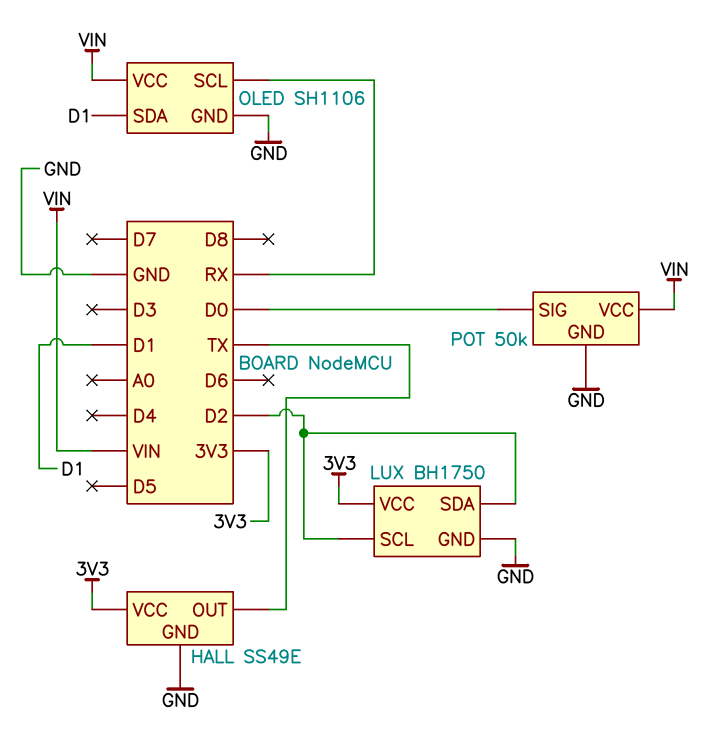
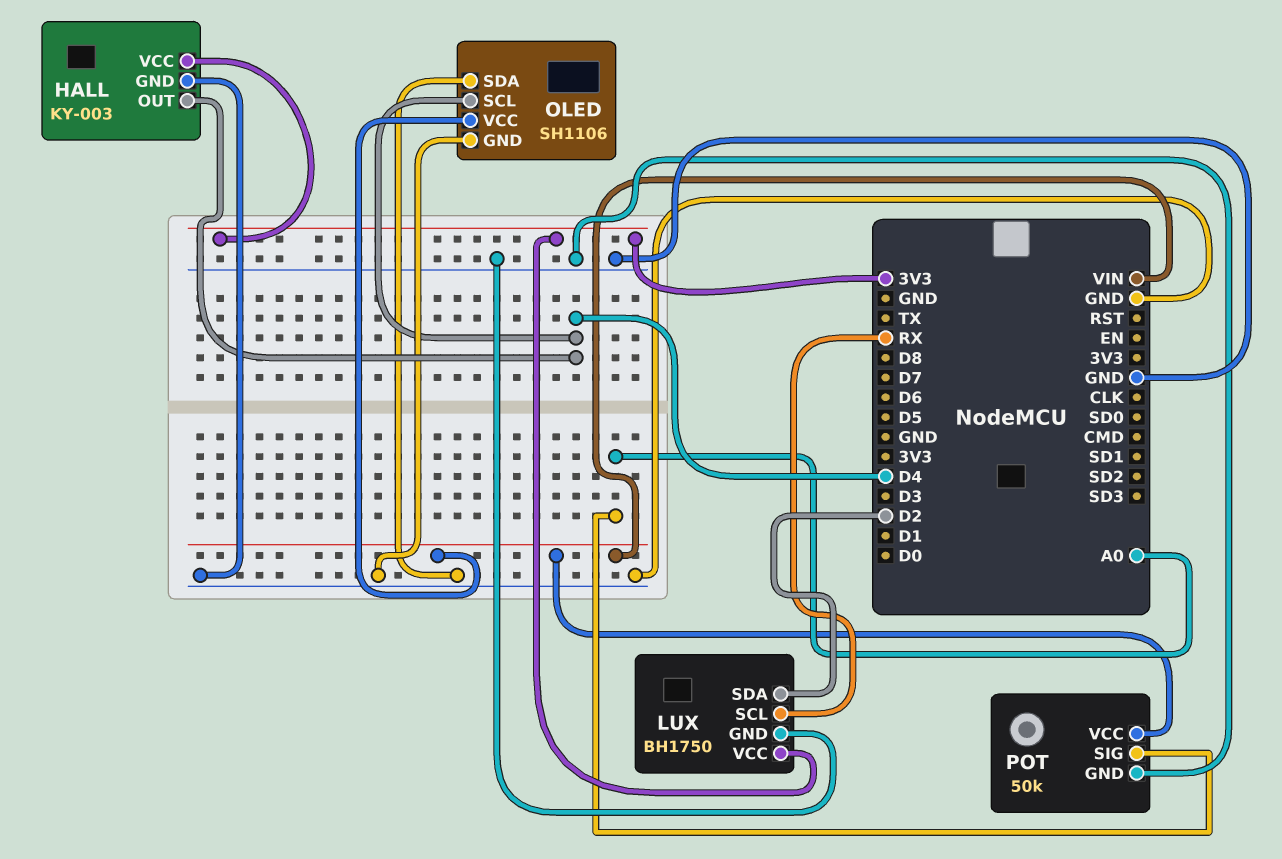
HALL: SS49E -> KY-003
HALL pin OUT: TX -> D4
LUX pin SCL: D2 -> RX
OLED pin SCL: RX -> D4
OLED pin SDA: D1 -> GND
POT pin SIG: D0 -> A0

